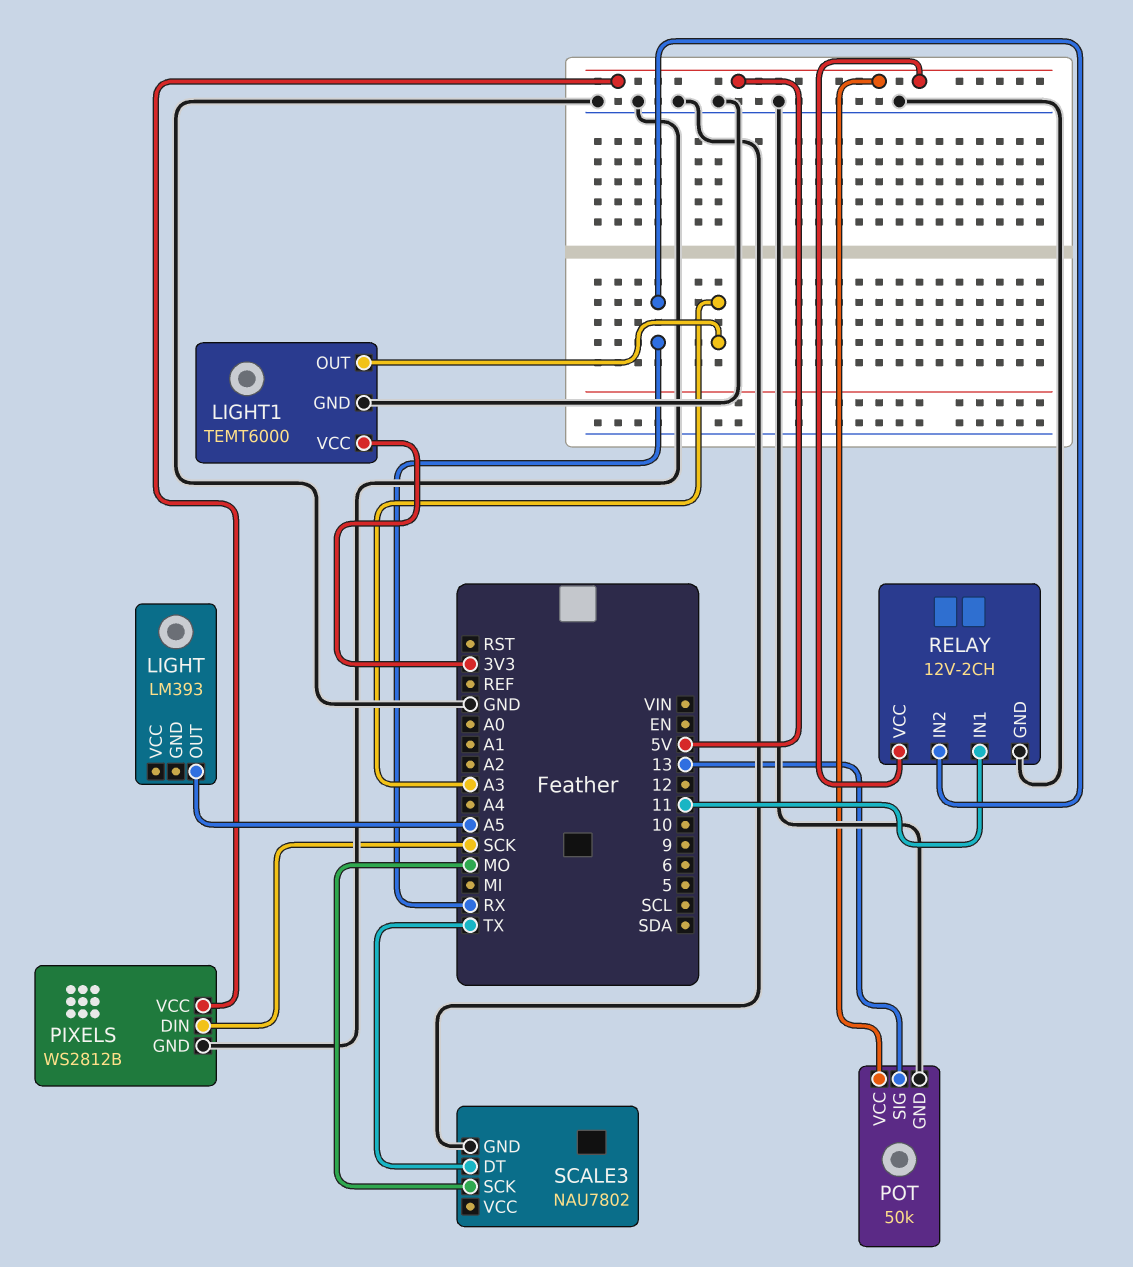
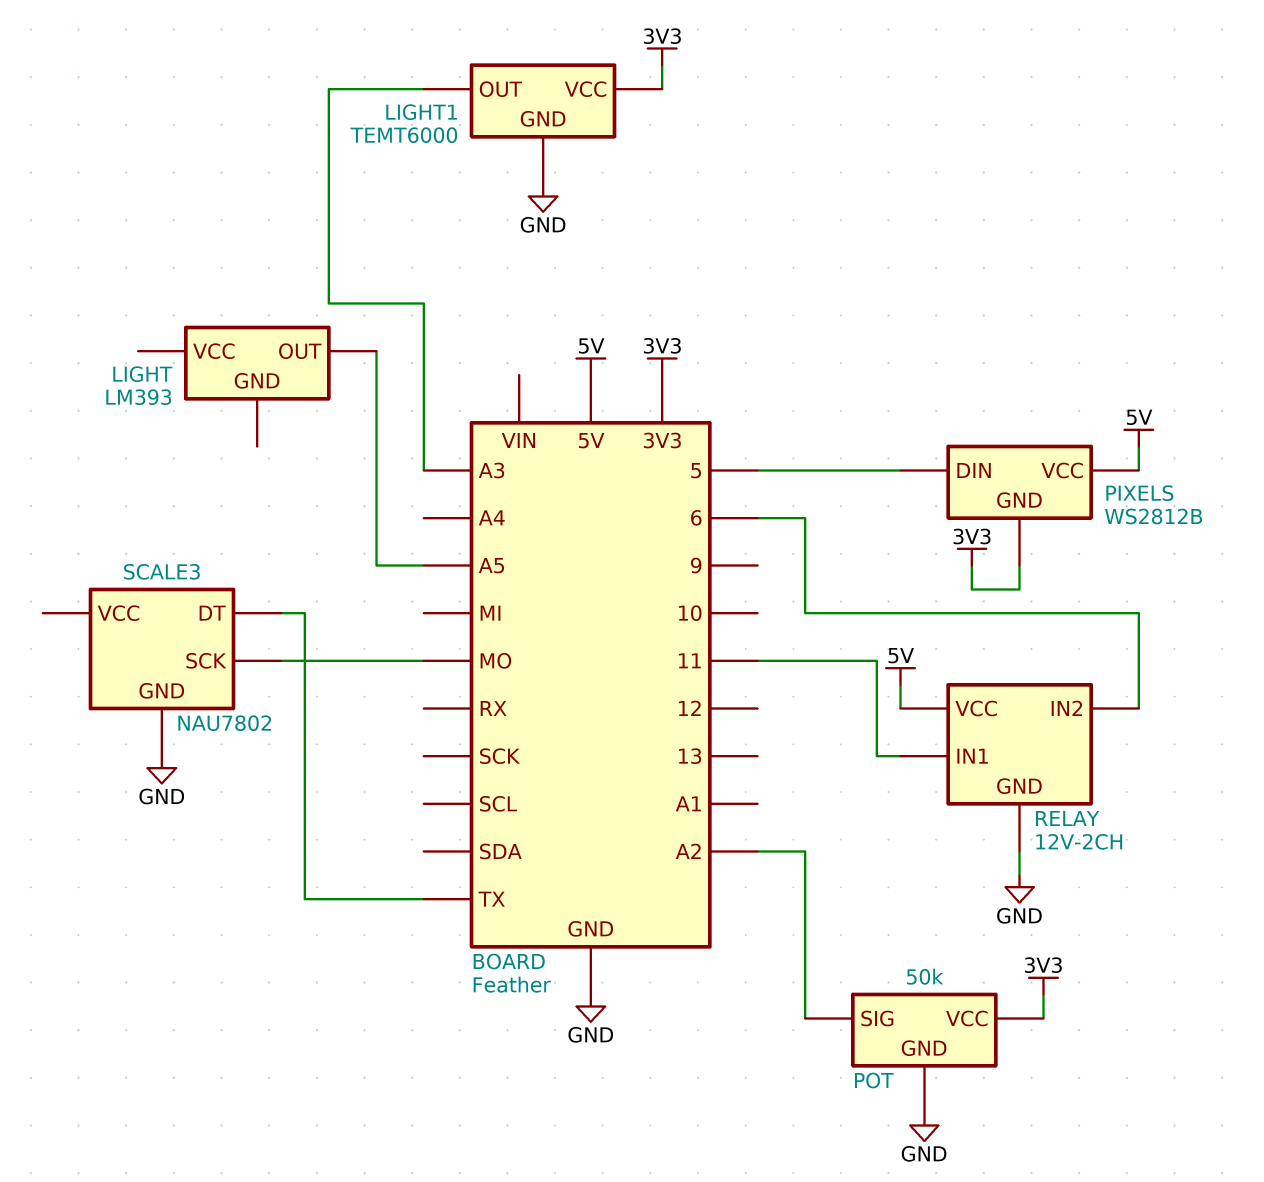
PIXELS pin DIN: SCK -> 5
PIXELS pin GND: GND -> 3V3
POT pin SIG: 13 -> A2
POT pin VCC: 5V -> 3V3
RELAY pin IN2: RX -> 6

